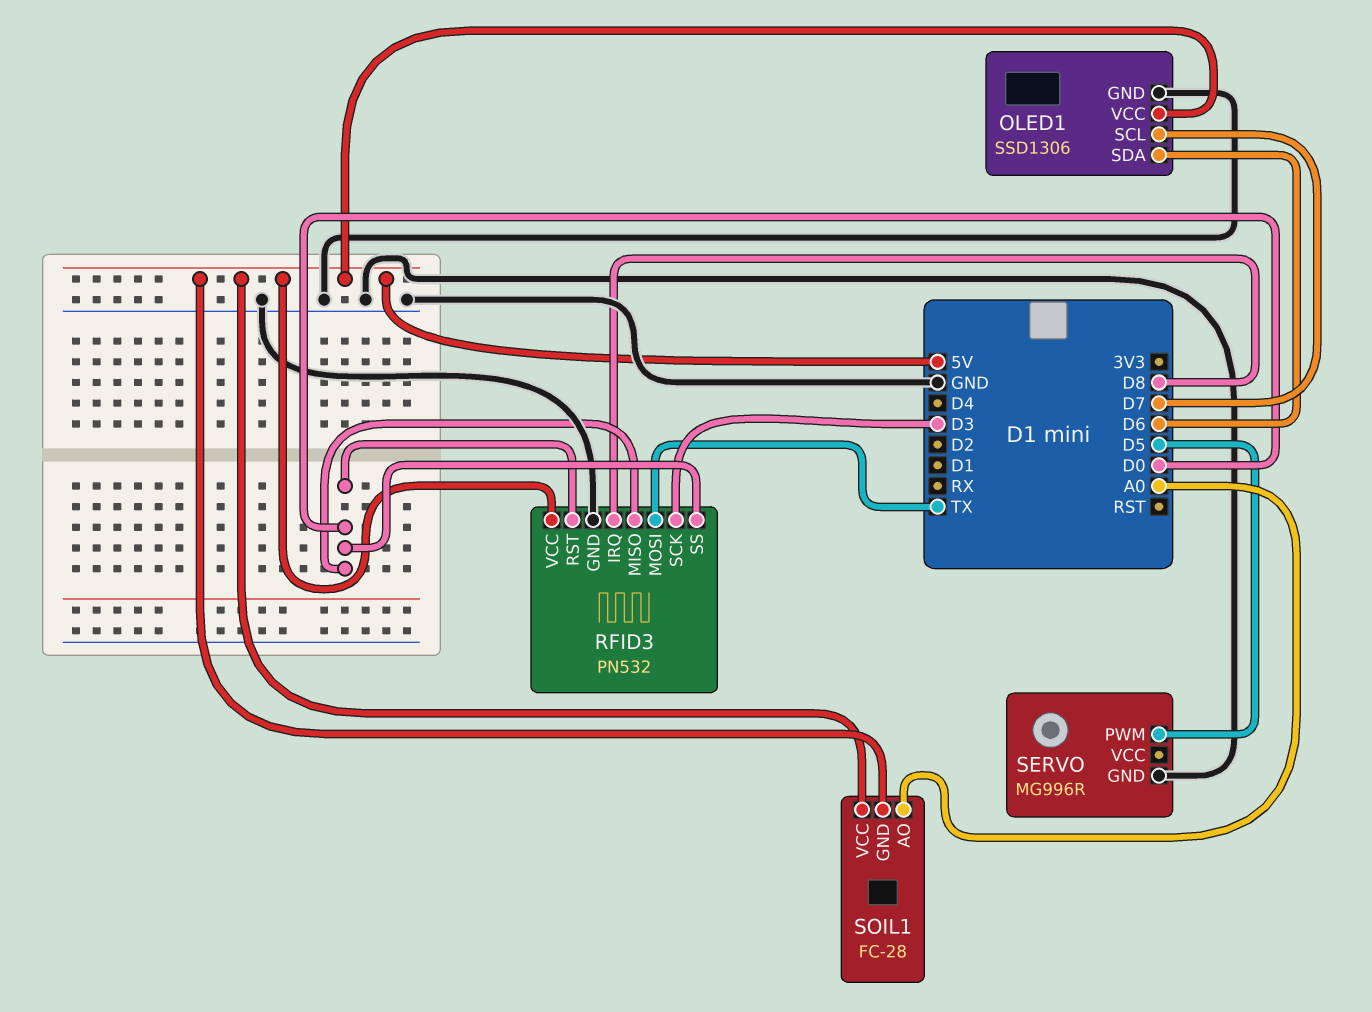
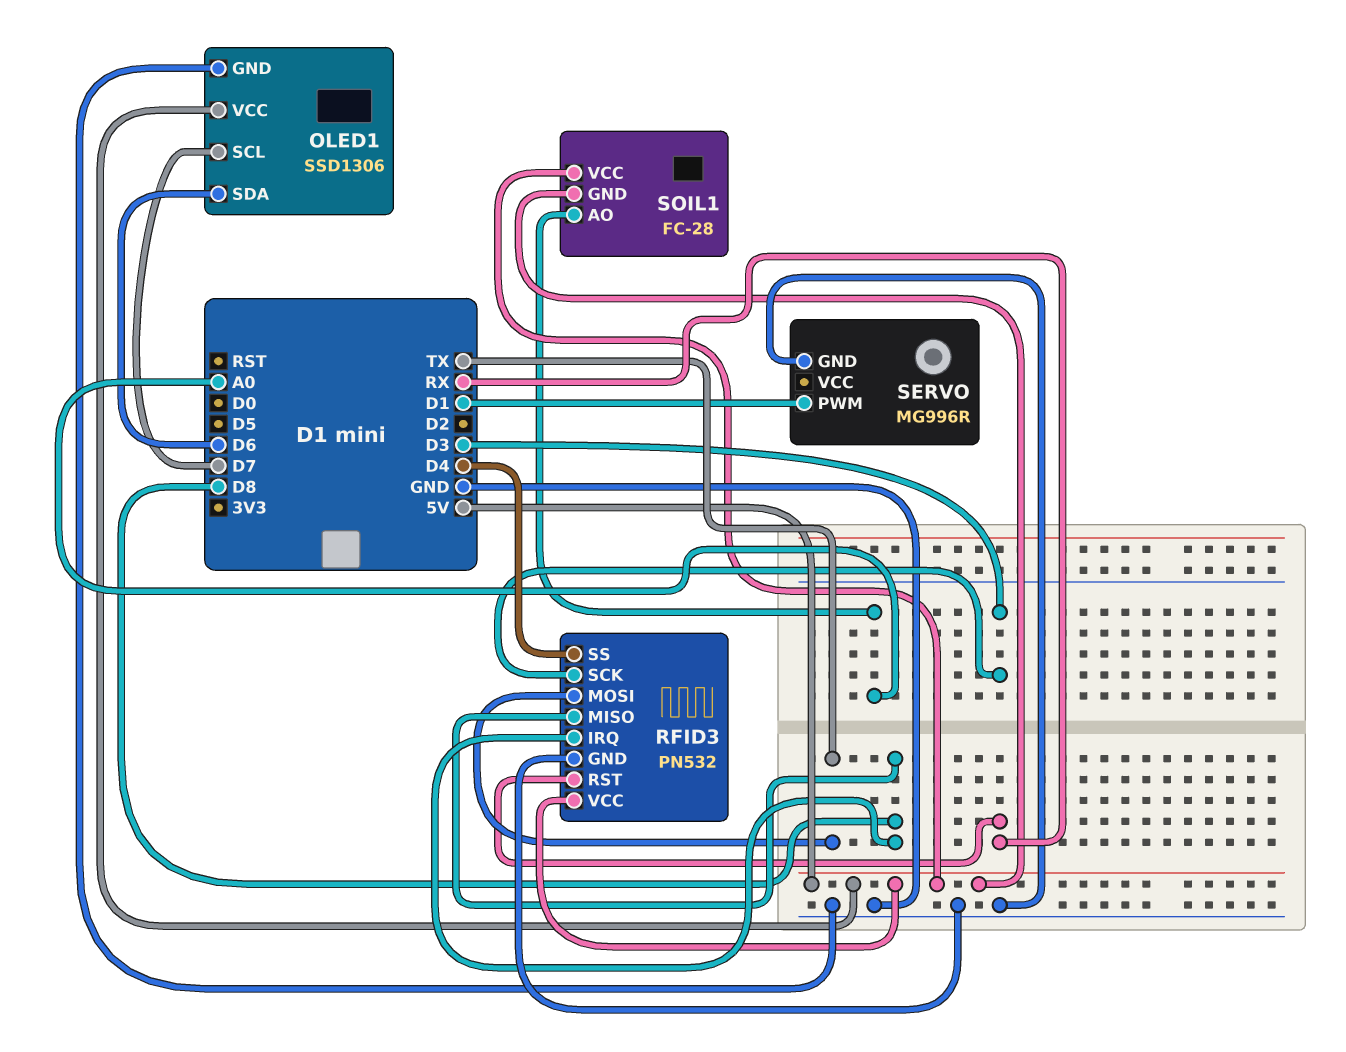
RFID3 pin MISO: D0 -> D8
RFID3 pin RST: D0 -> RX
RFID3 pin SS: D0 -> D4
SERVO pin PWM: D5 -> D1

